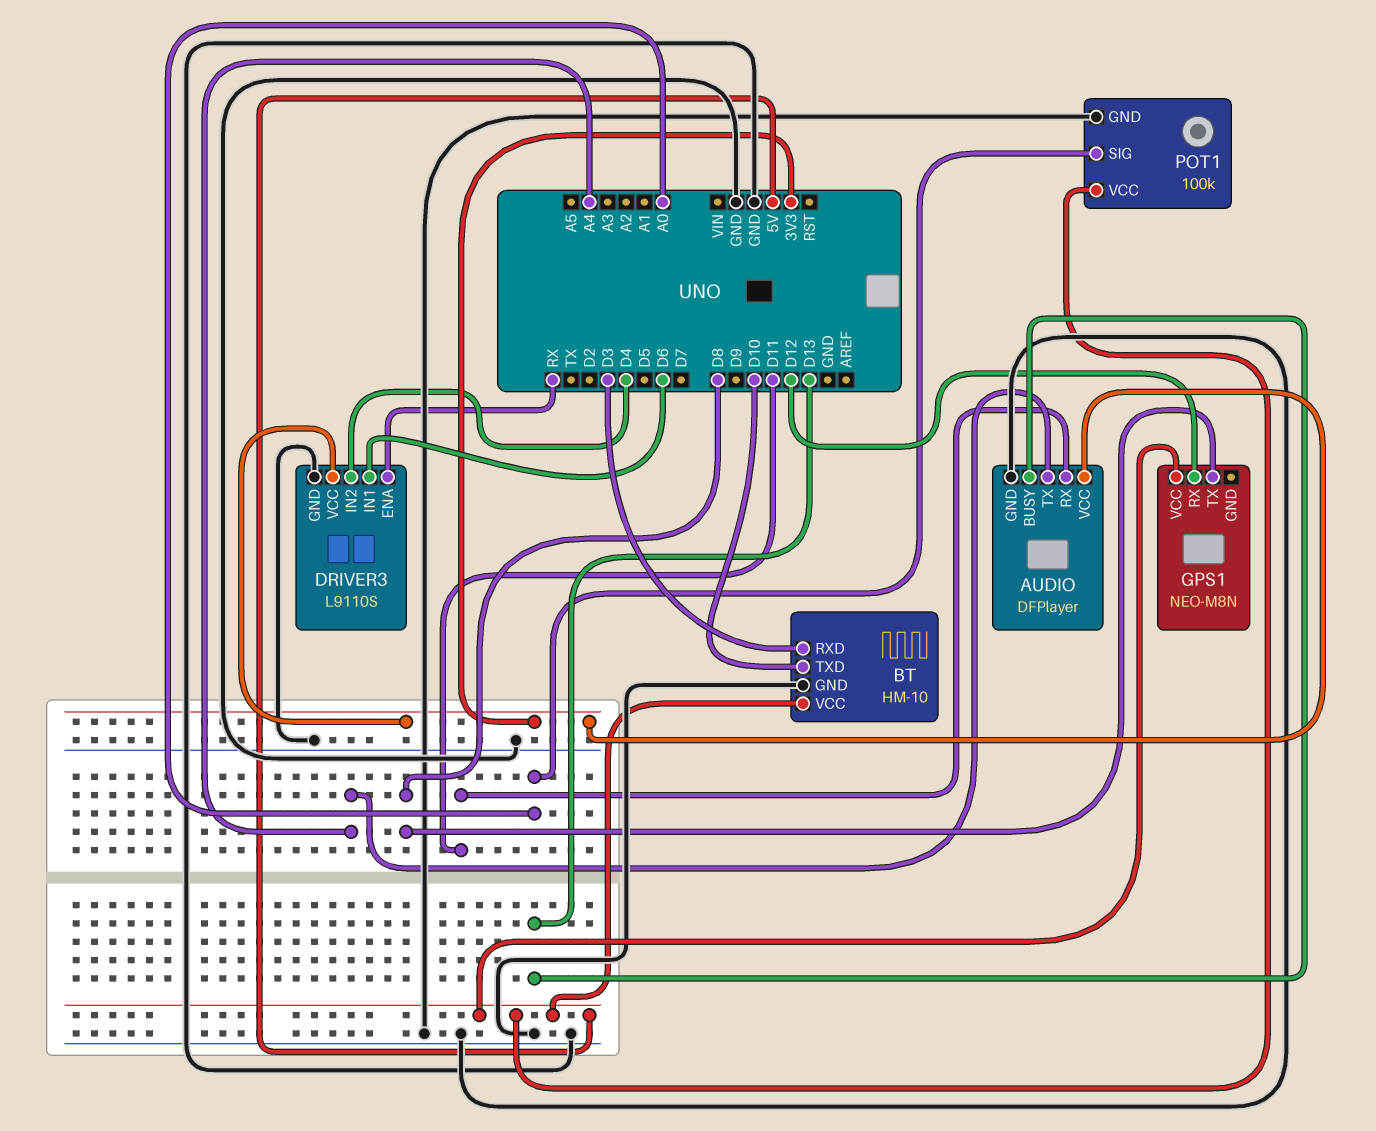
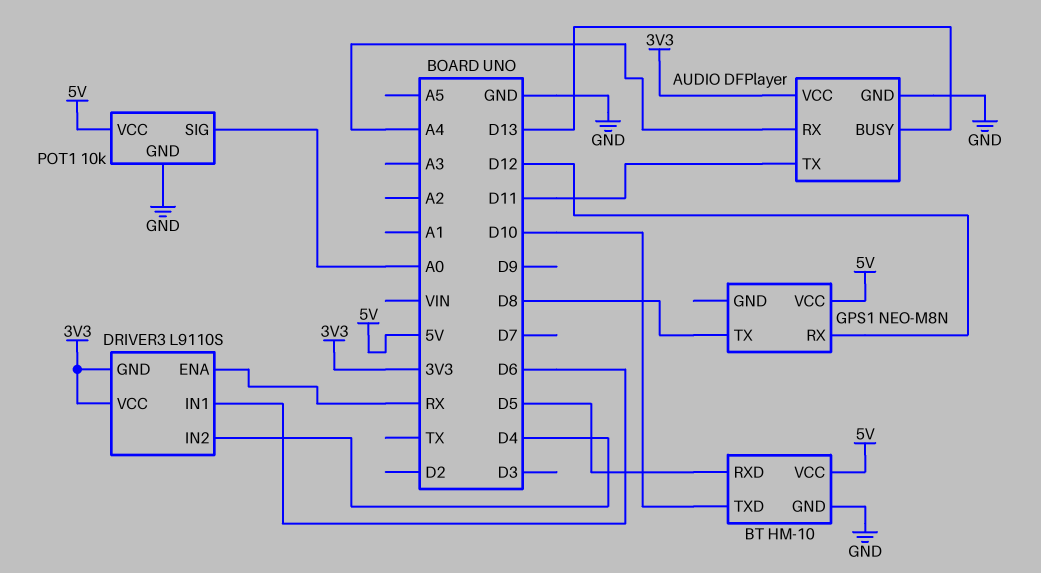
AUDIO pin RX: D11 -> A4
AUDIO pin TX: A4 -> D11
BT pin RXD: D3 -> D5
DRIVER3 pin GND: GND -> 3V3
POT1: 100k -> 10k

